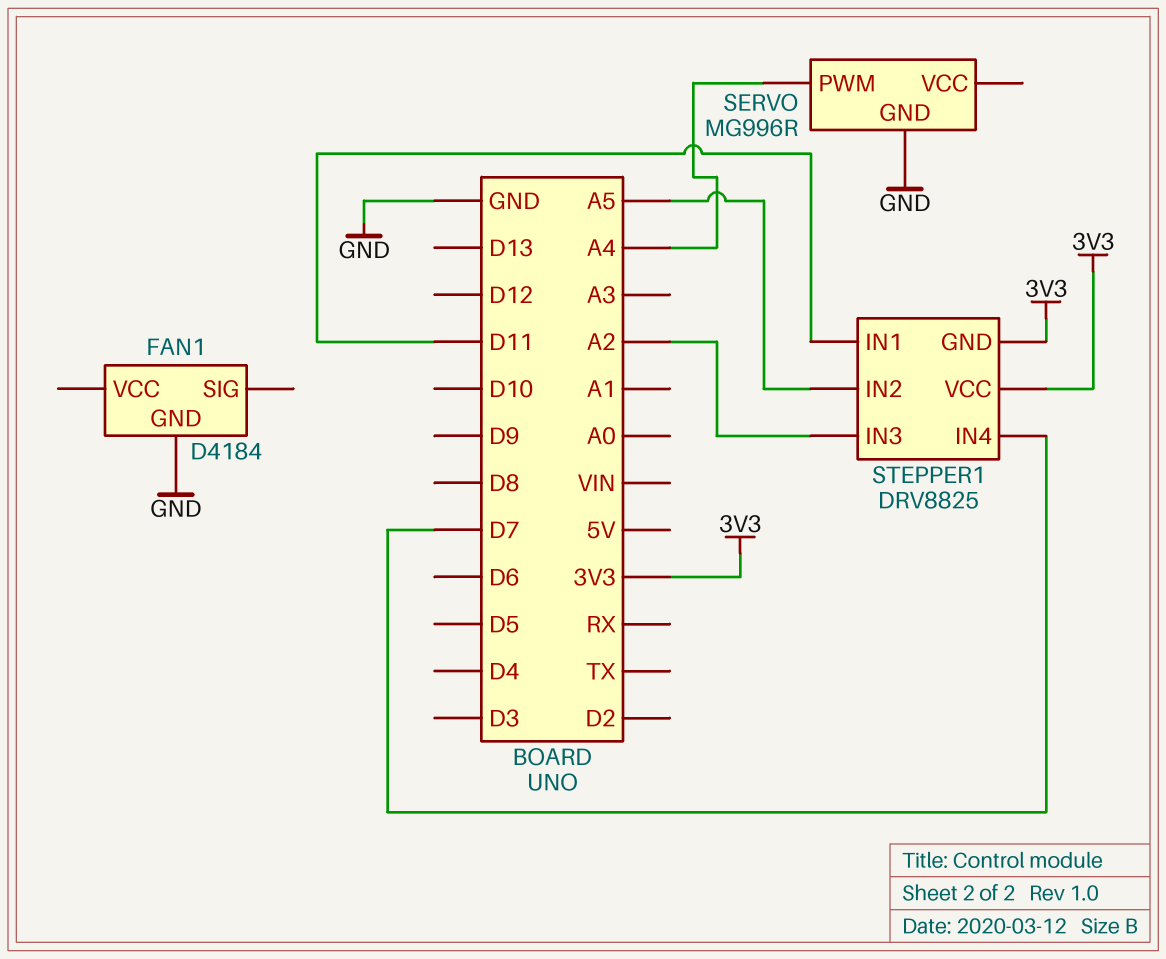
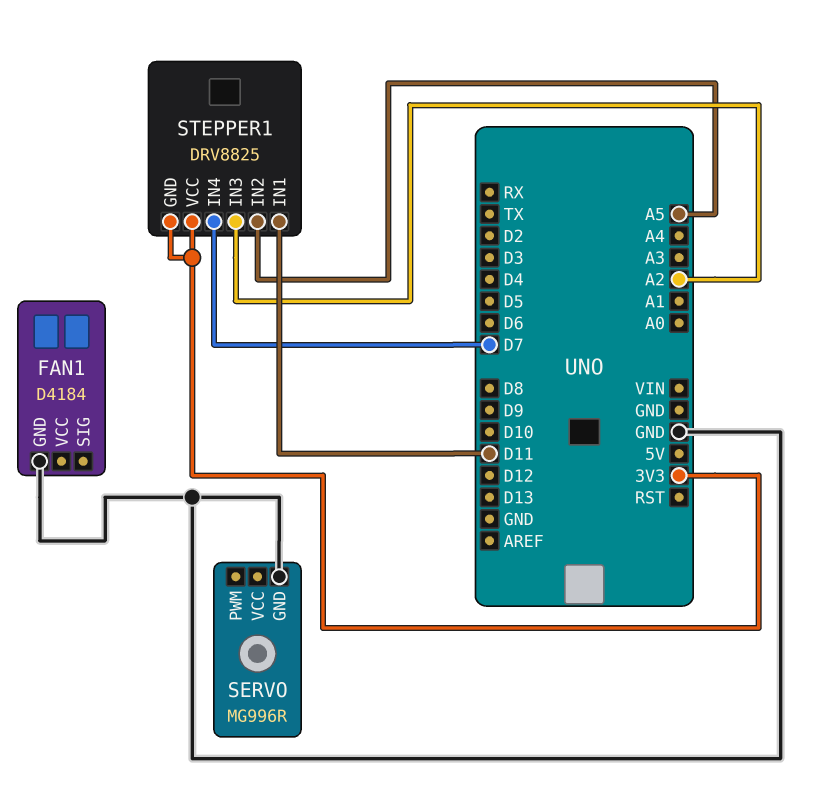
SERVO pin PWM: A4 -> none

